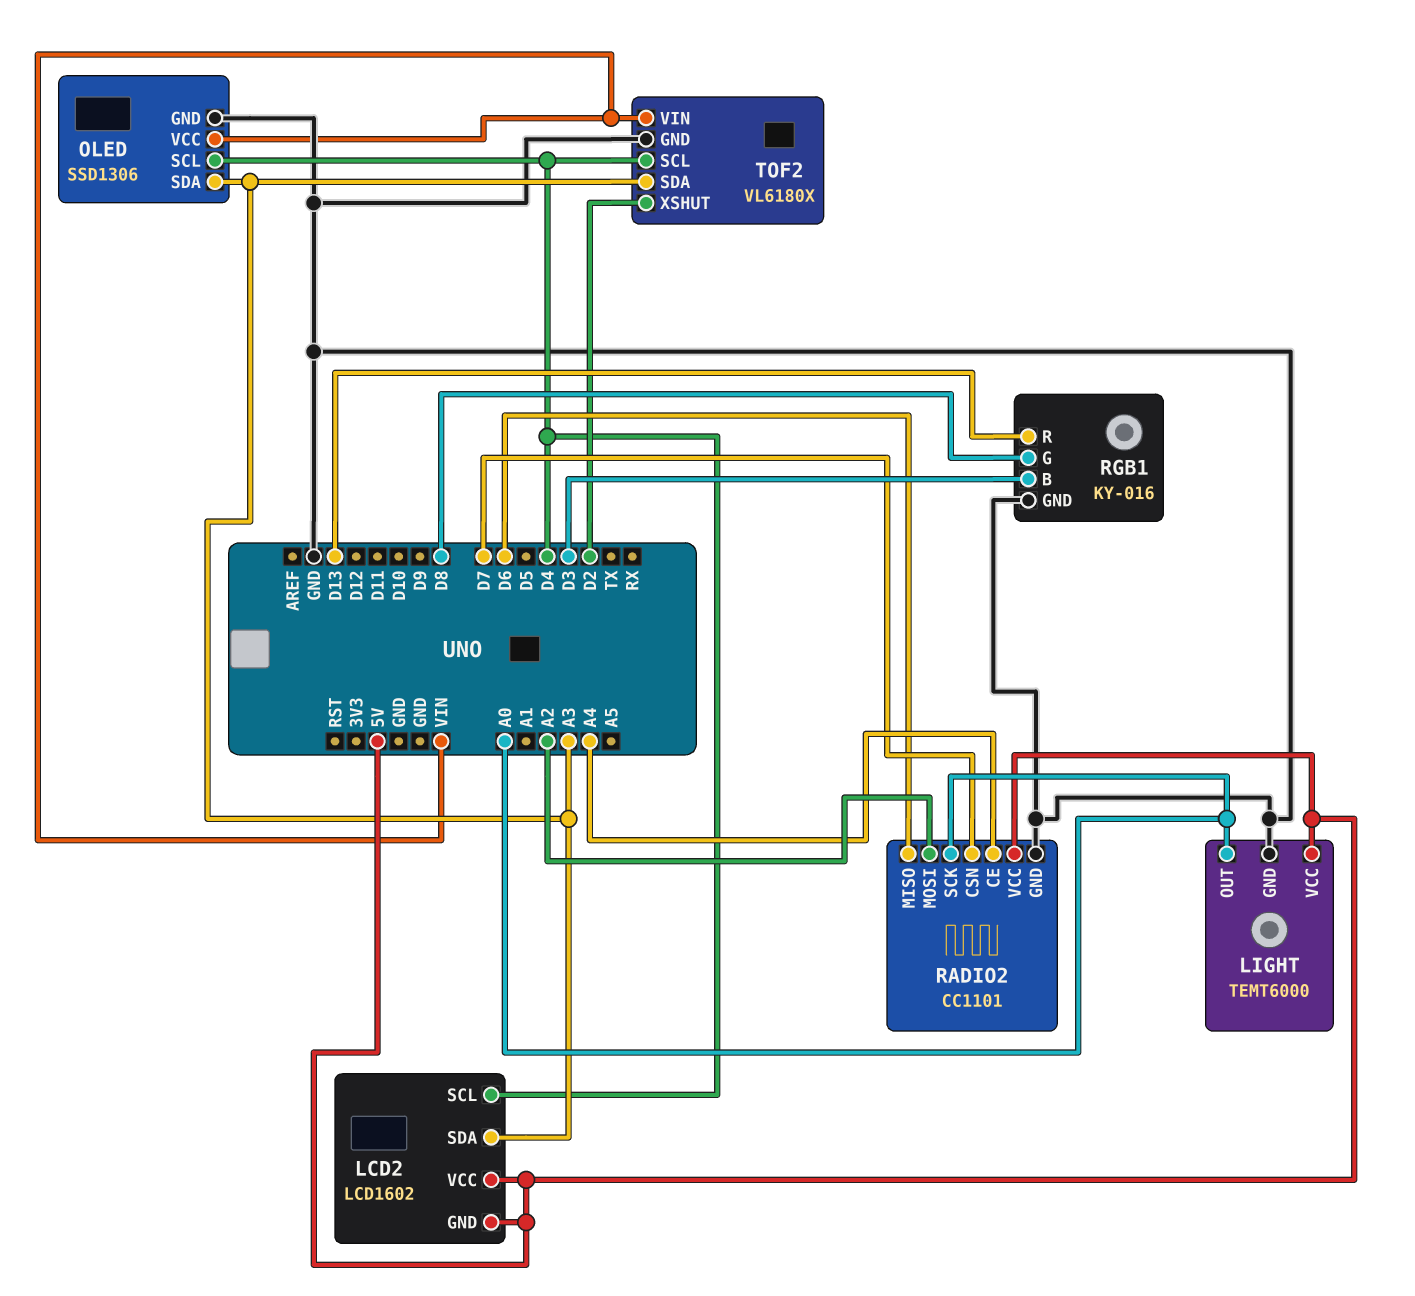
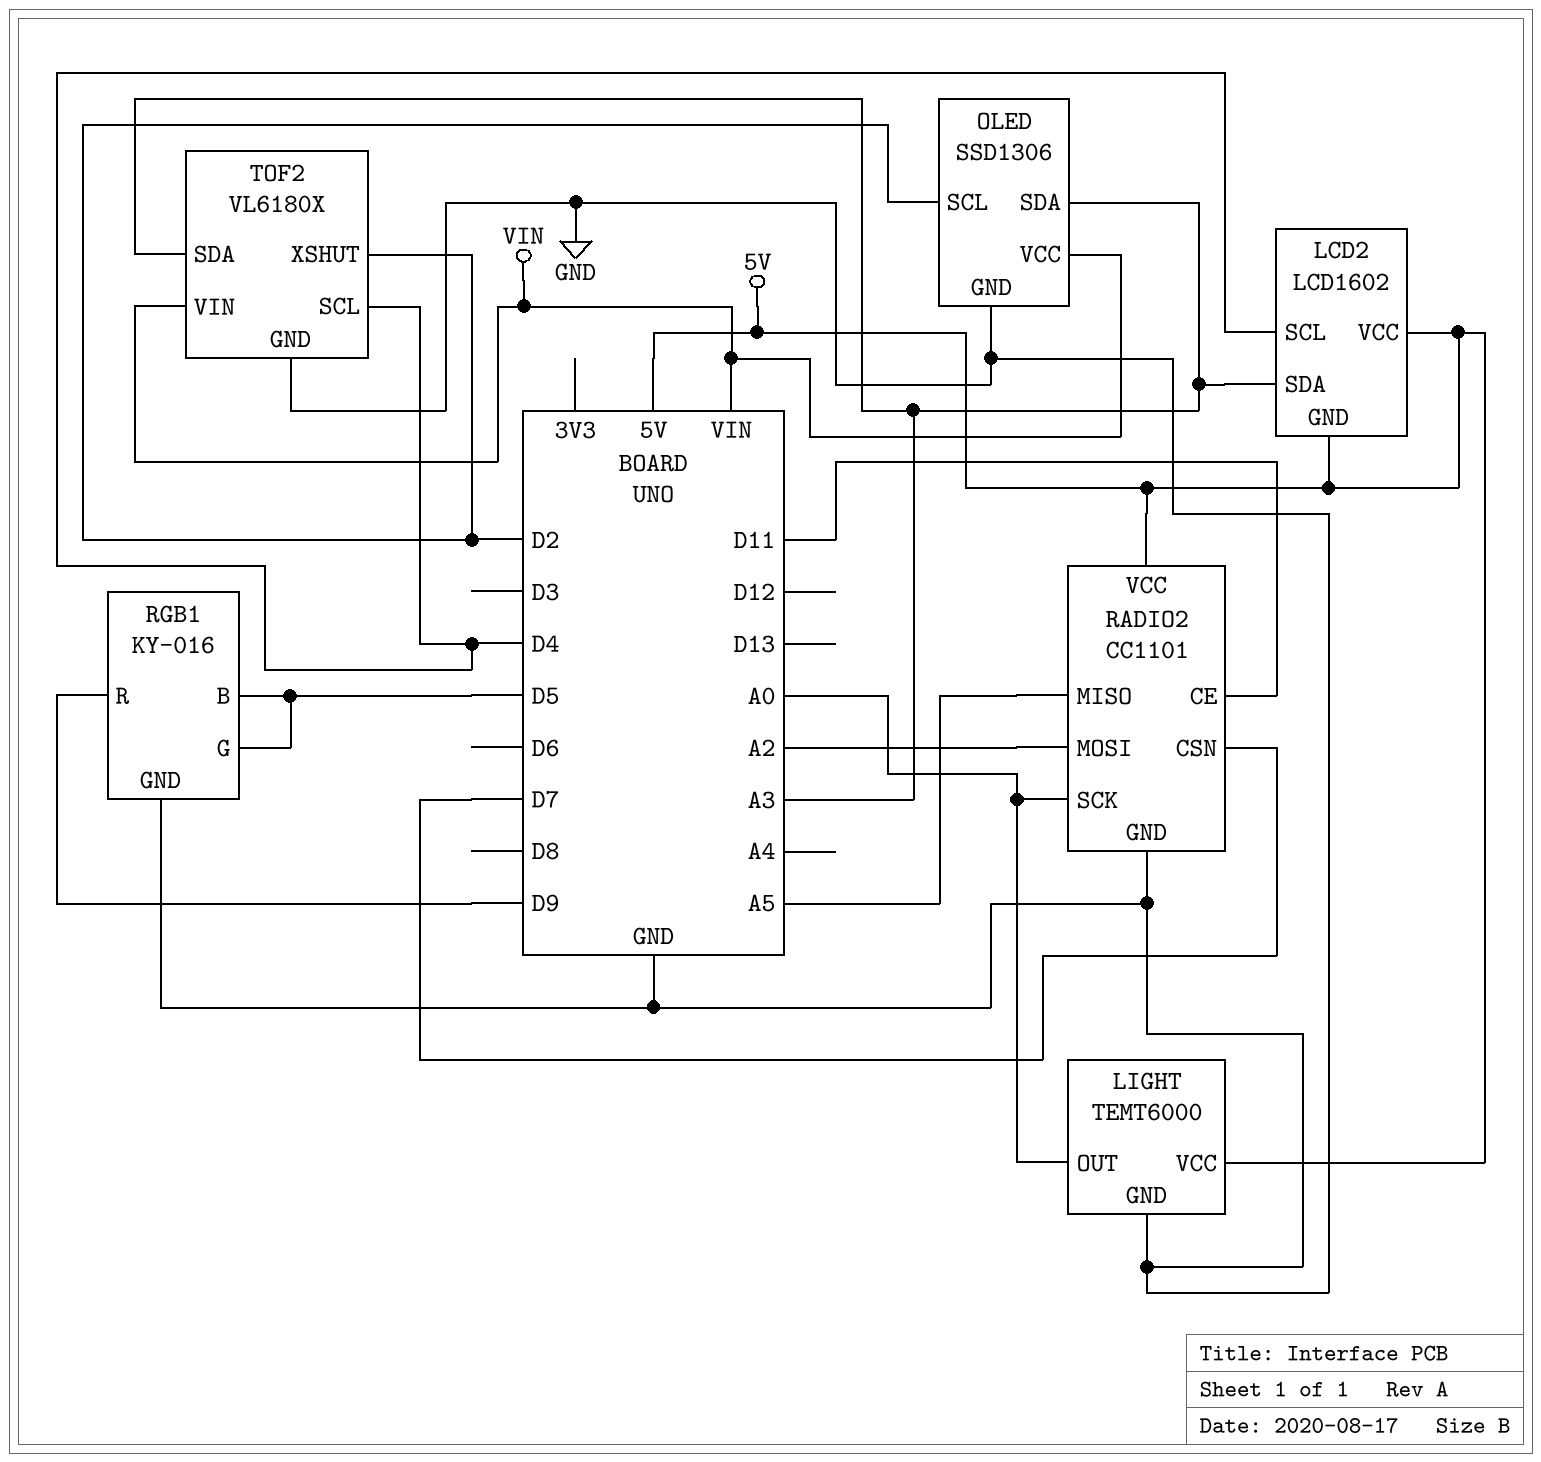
OLED pin SCL: D4 -> D2
RADIO2 pin CE: A4 -> D11
RADIO2 pin MISO: D6 -> A5
RGB1 pin B: D3 -> D5
RGB1 pin G: D8 -> D5
RGB1 pin R: D13 -> D9

